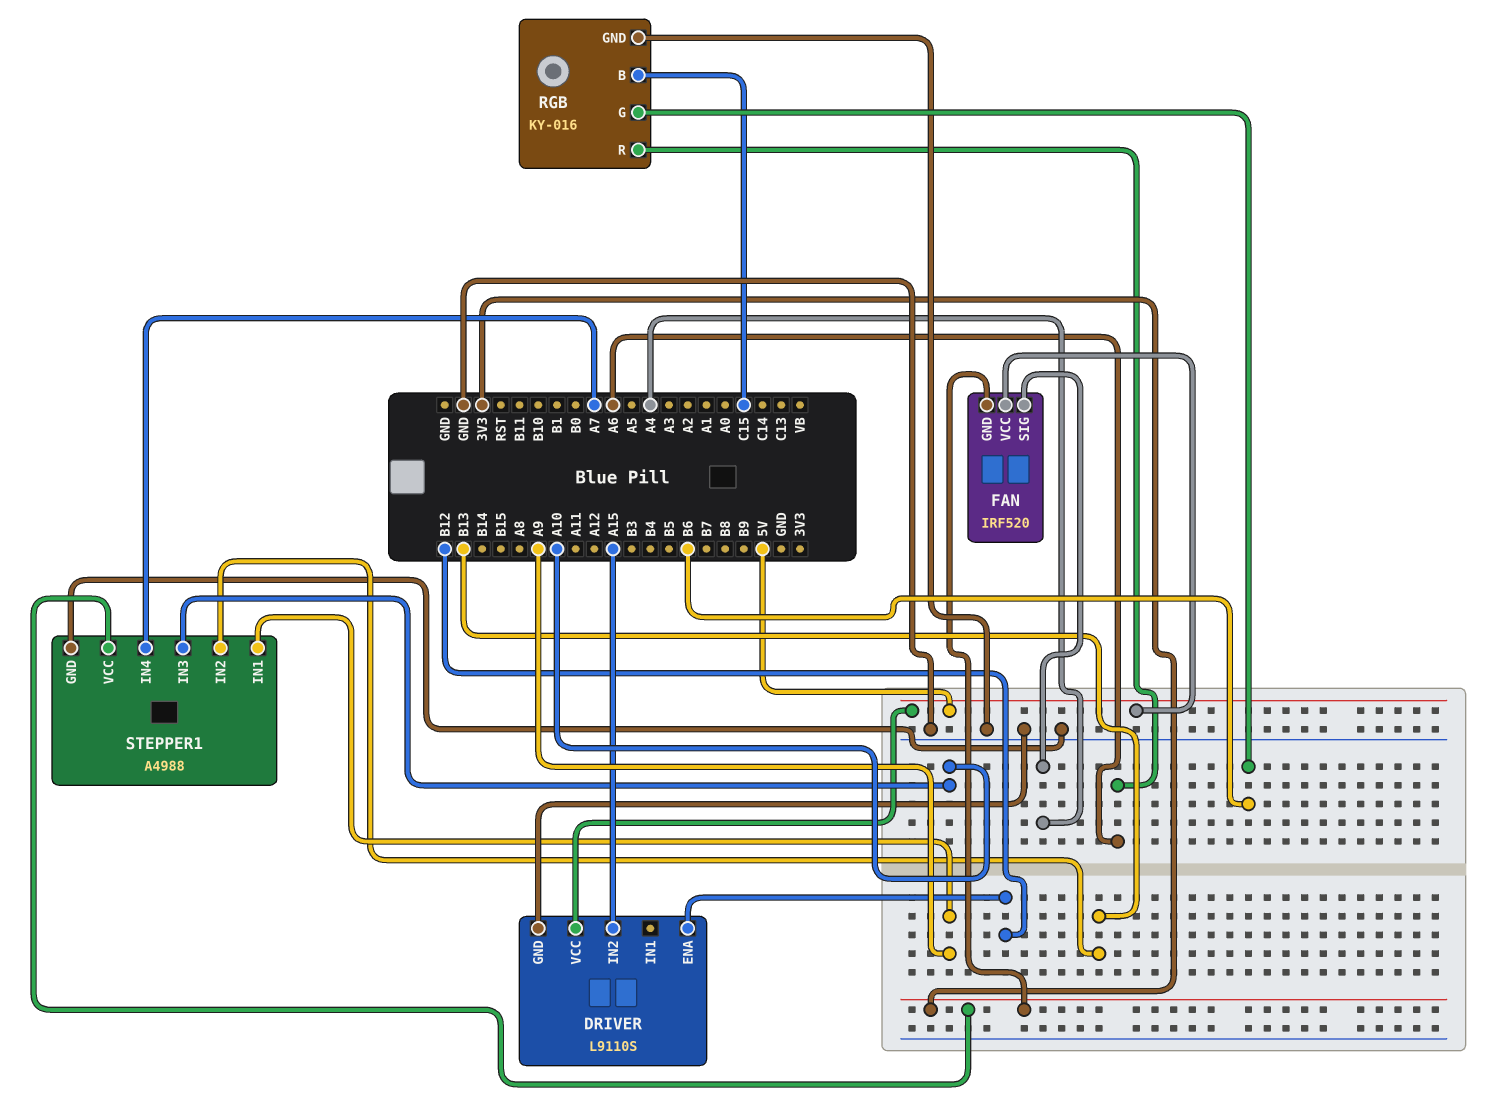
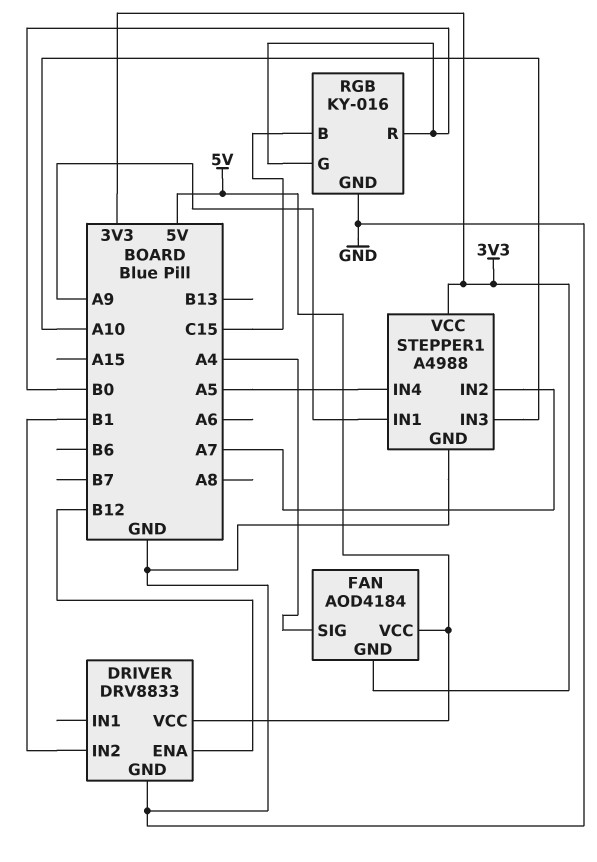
DRIVER: L9110S -> DRV8833
DRIVER pin IN2: A15 -> B1
FAN: IRF520 -> AOD4184
RGB pin G: B6 -> B0
RGB pin R: A6 -> B0
STEPPER1 pin IN2: B13 -> A7
STEPPER1 pin IN4: A7 -> A5

